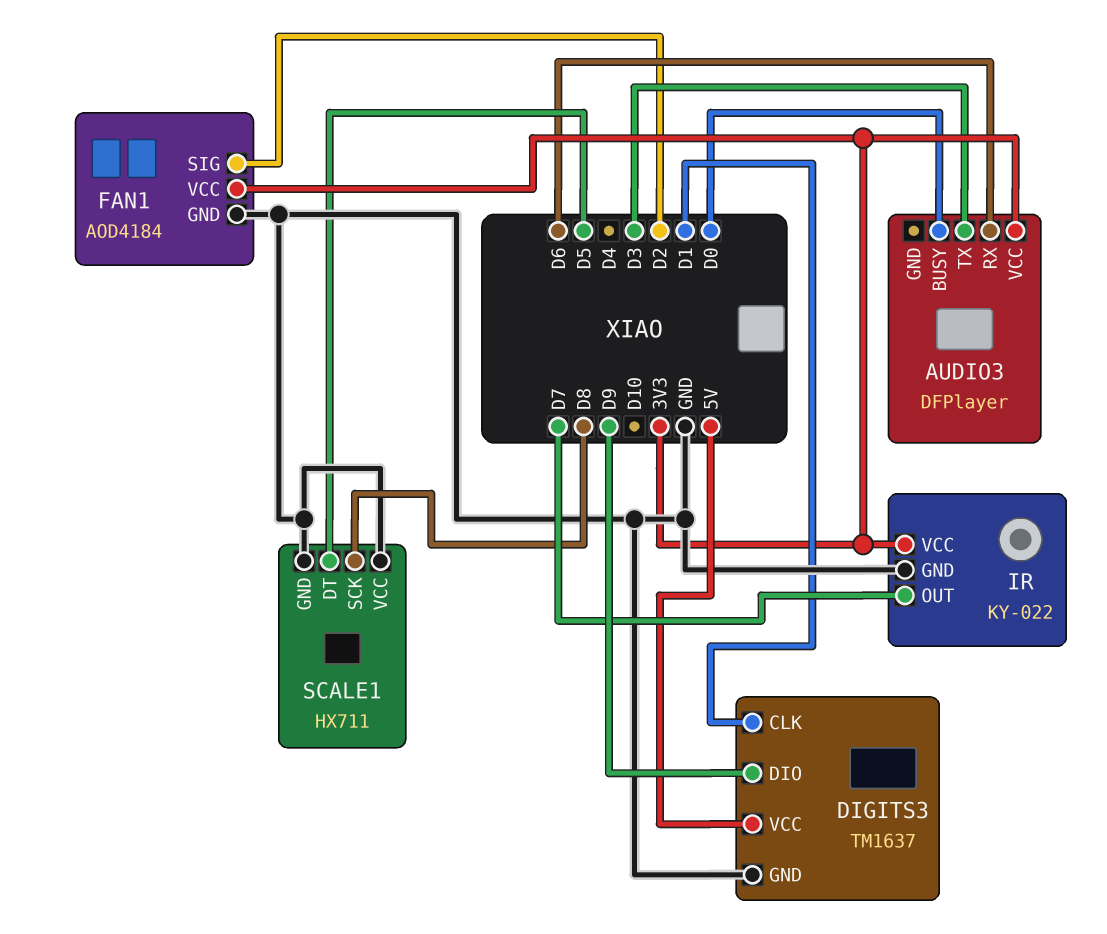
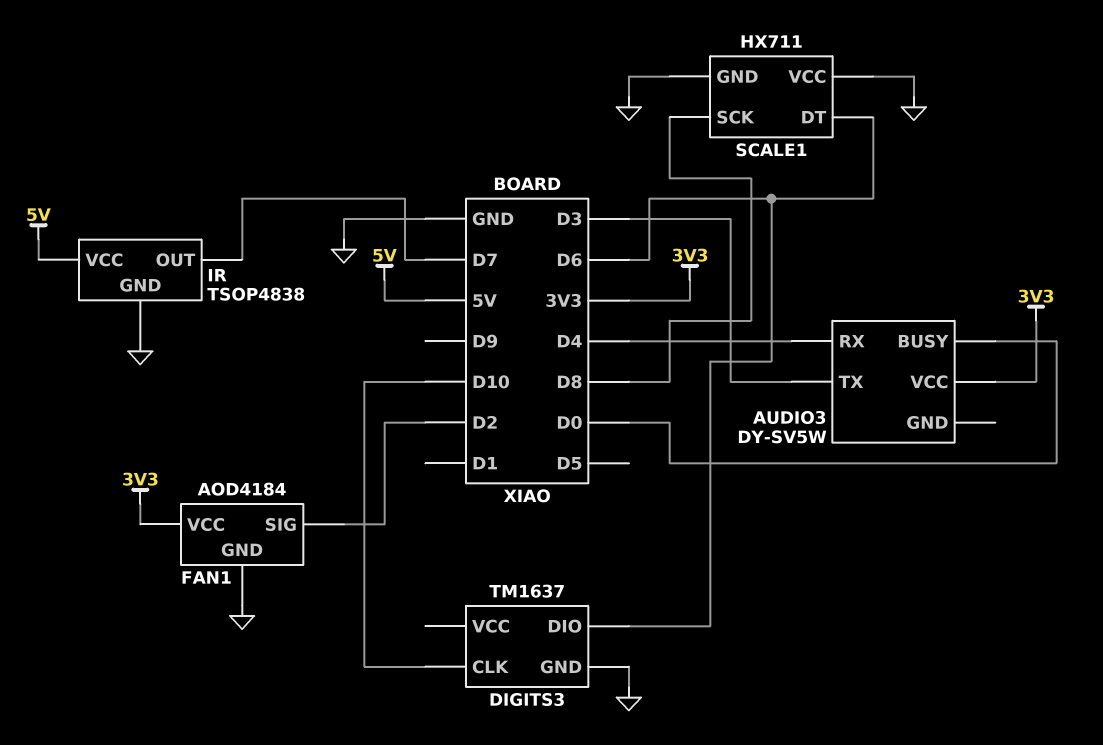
AUDIO3: DFPlayer -> DY-SV5W
AUDIO3 pin RX: D6 -> D4
DIGITS3 pin CLK: D1 -> D10
DIGITS3 pin DIO: D9 -> D6
DIGITS3 pin VCC: 5V -> none
IR: KY-022 -> TSOP4838
IR pin VCC: 3V3 -> 5V
SCALE1 pin DT: D5 -> D6

